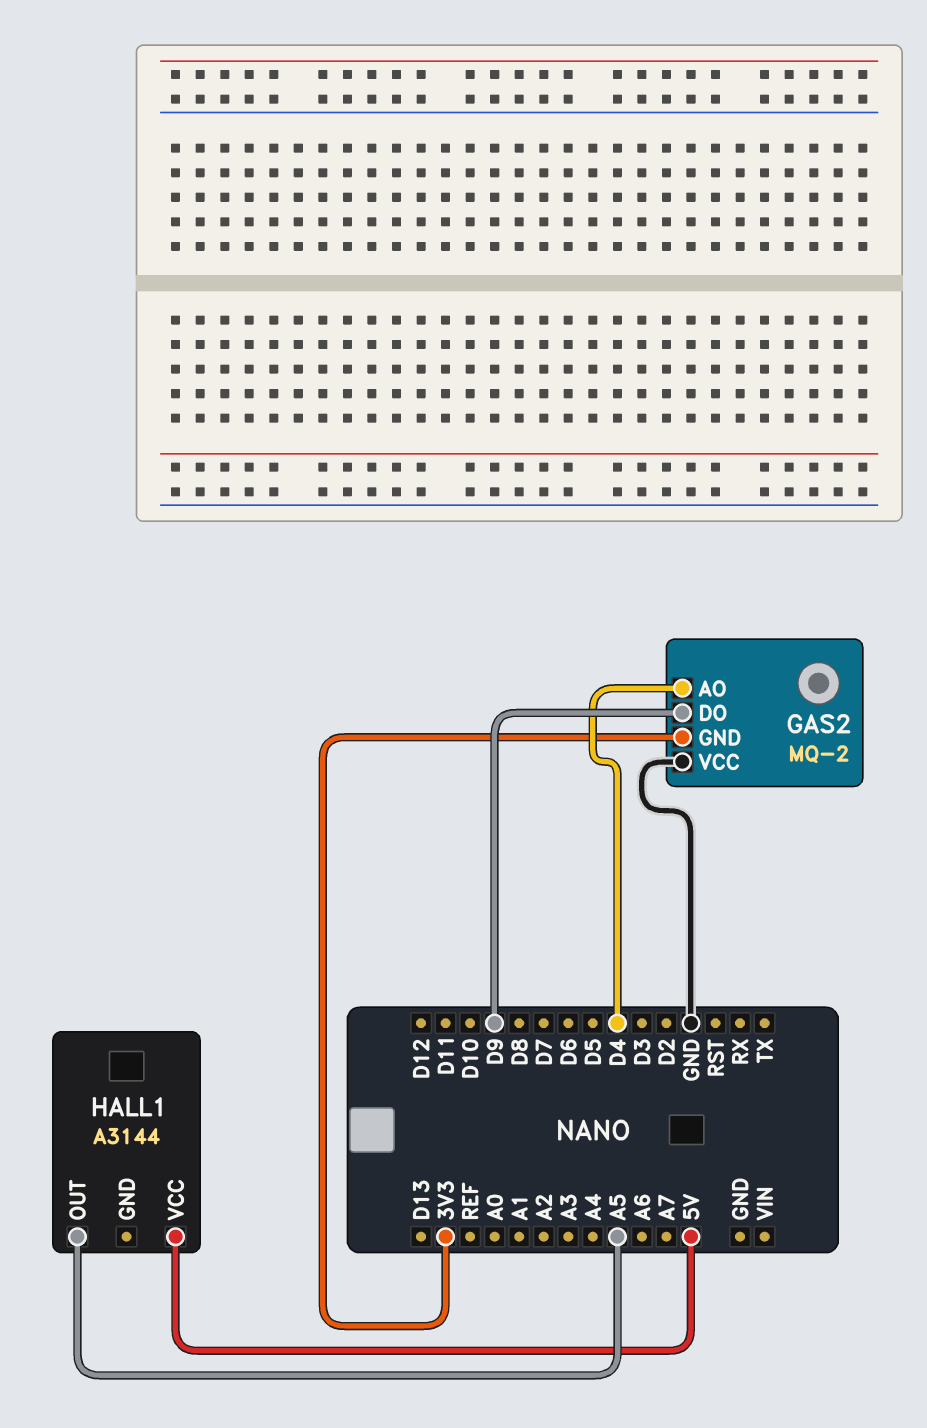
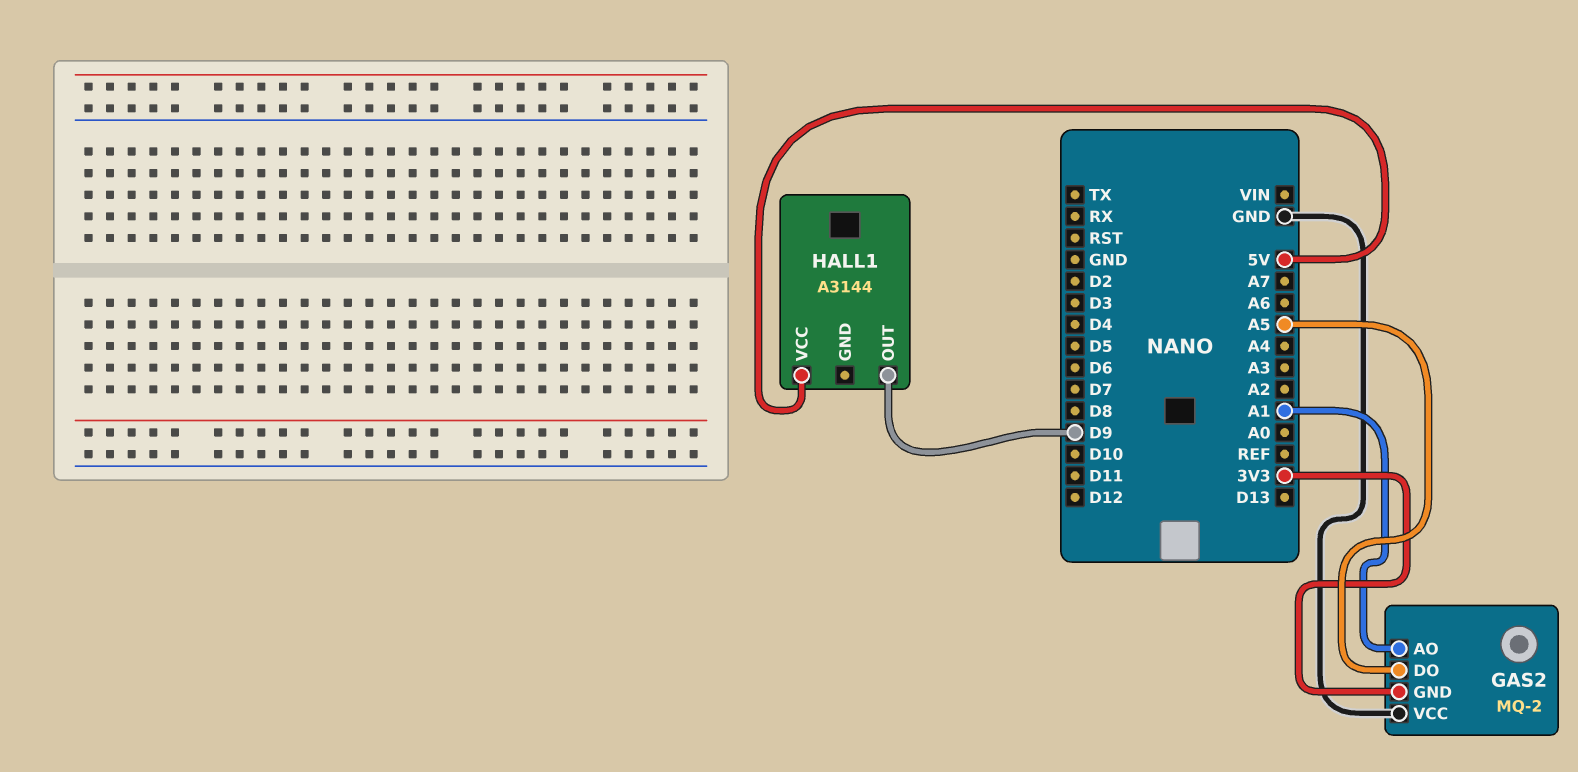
GAS2 pin AO: D4 -> A1
GAS2 pin DO: D9 -> A5
HALL1 pin OUT: A5 -> D9

